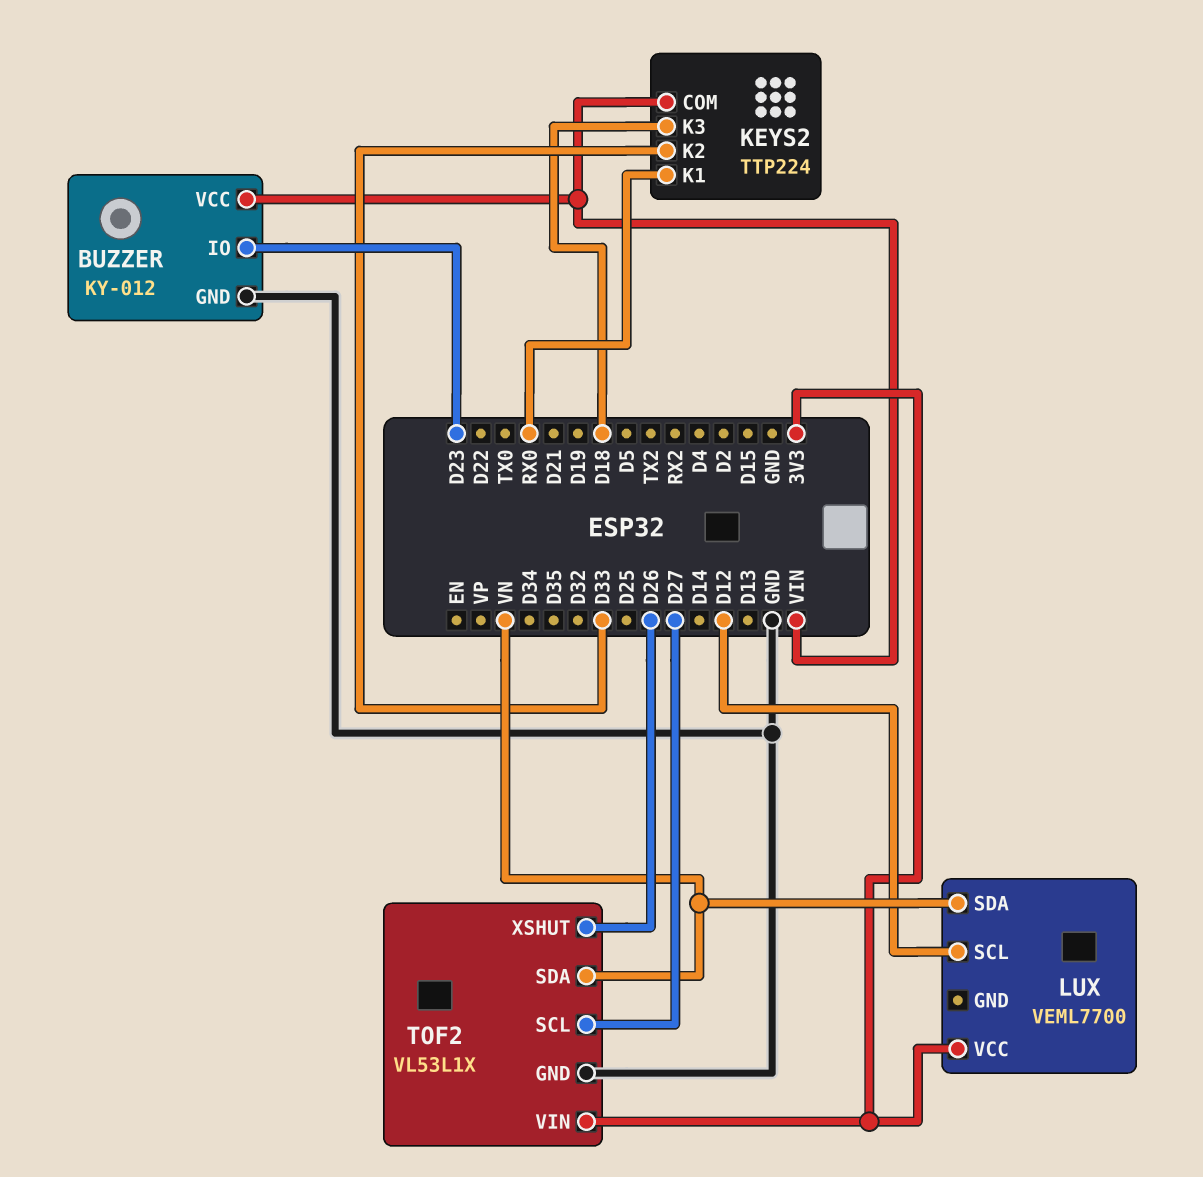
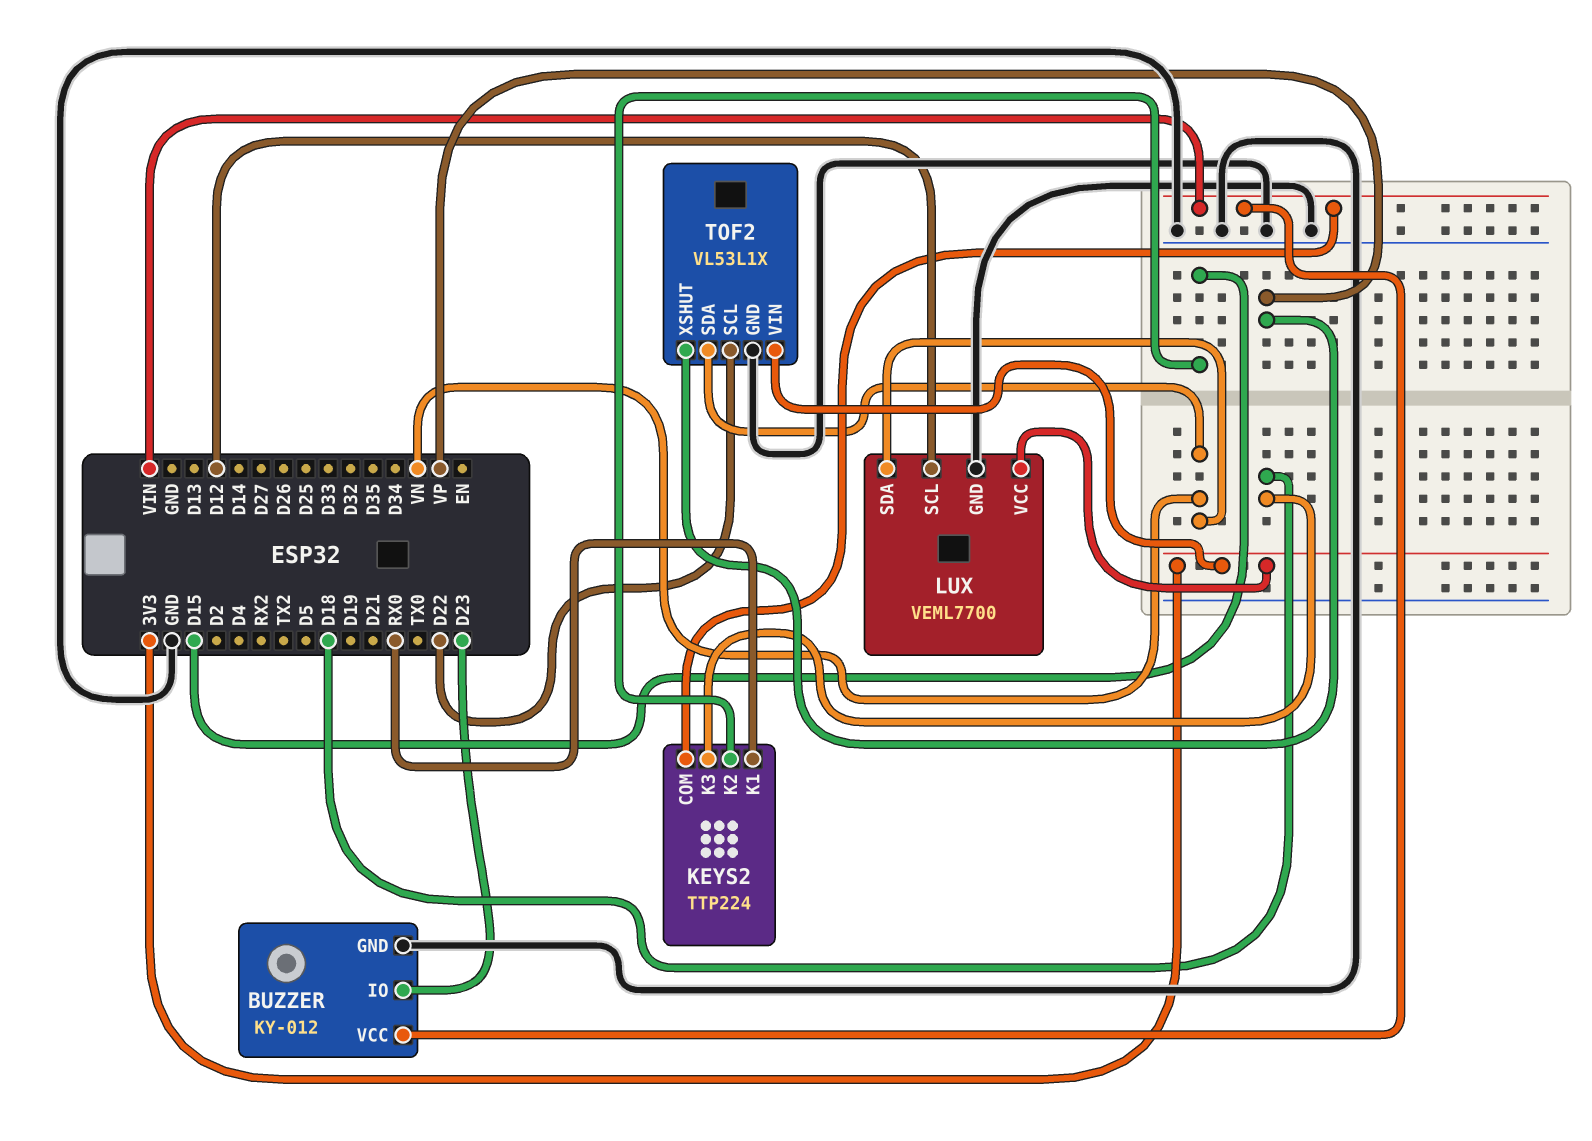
KEYS2 pin K2: D33 -> D15
LUX pin GND: none -> GND
TOF2 pin SCL: D27 -> D22
TOF2 pin XSHUT: D26 -> VP

